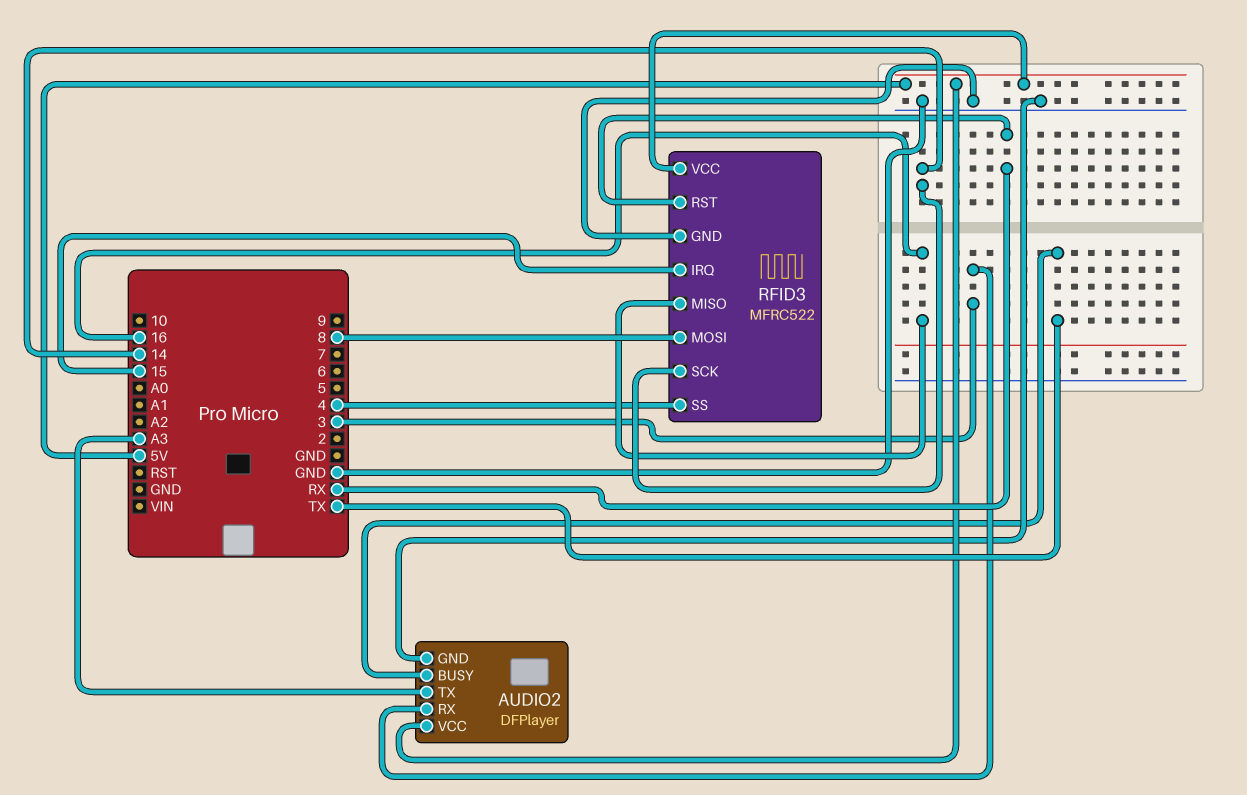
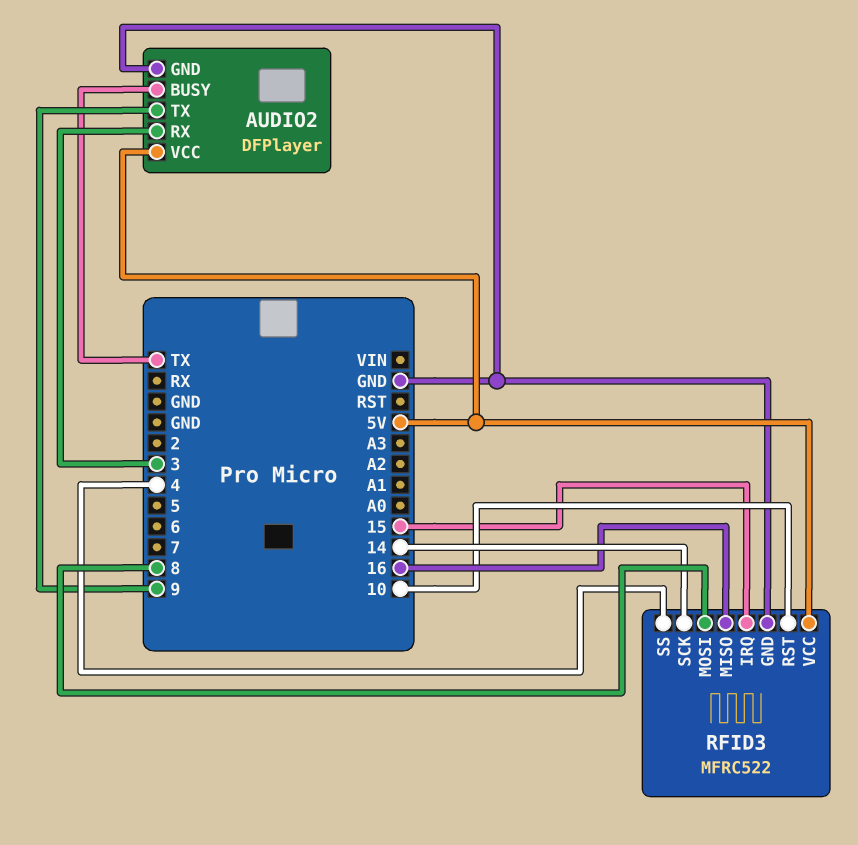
AUDIO2 pin TX: A3 -> 9
RFID3 pin RST: RX -> 10

